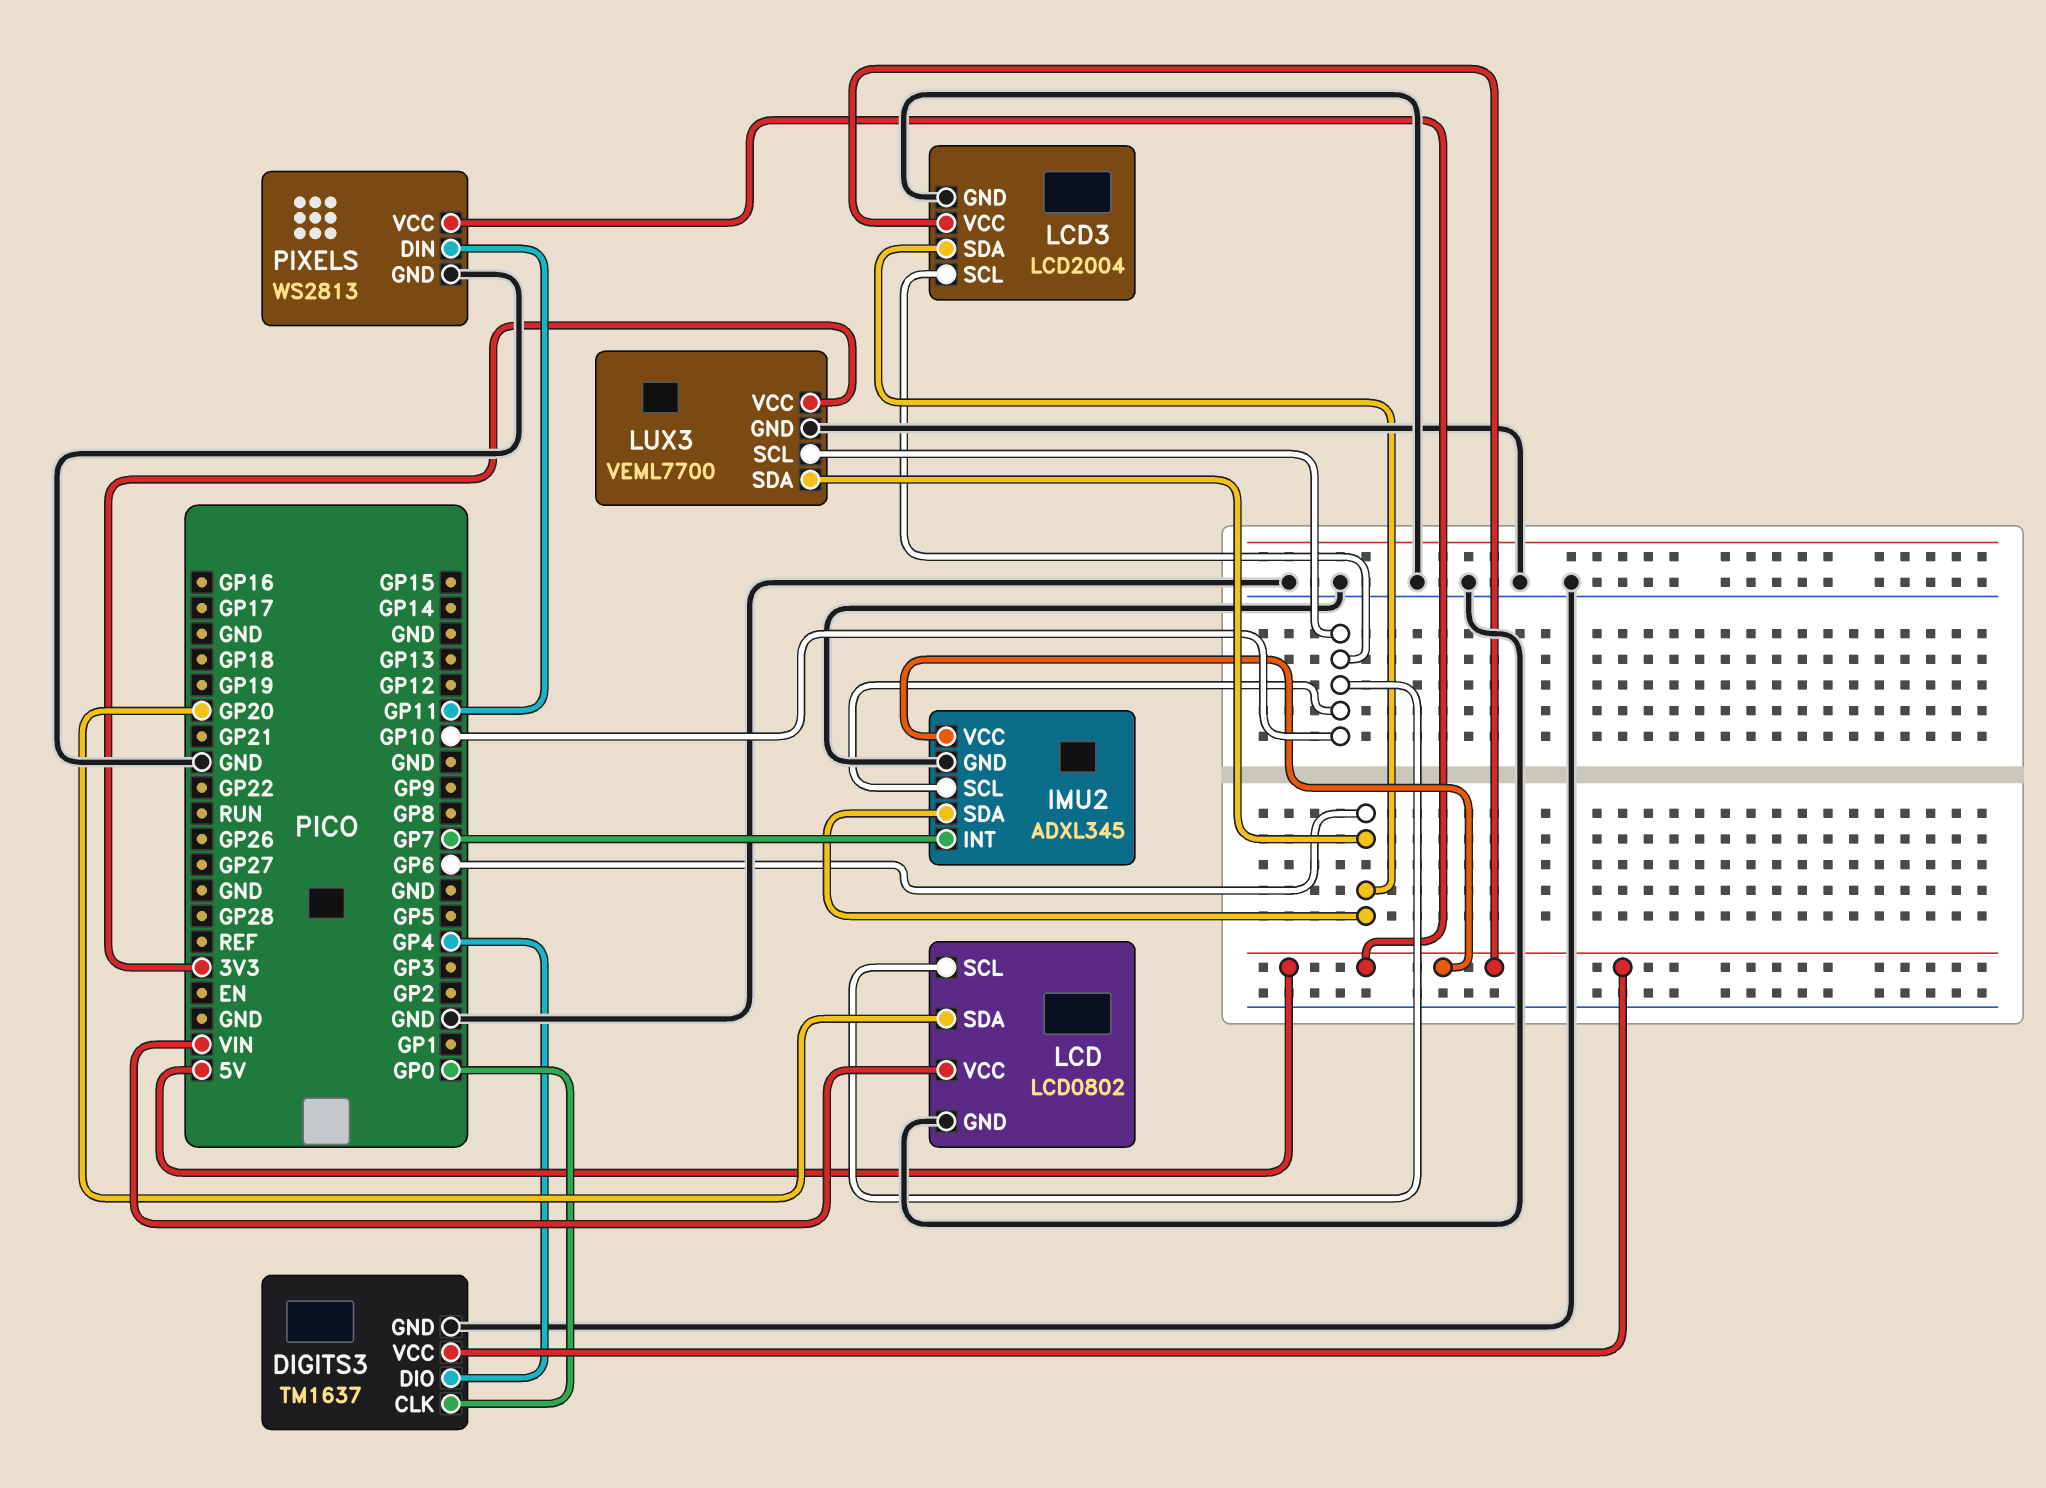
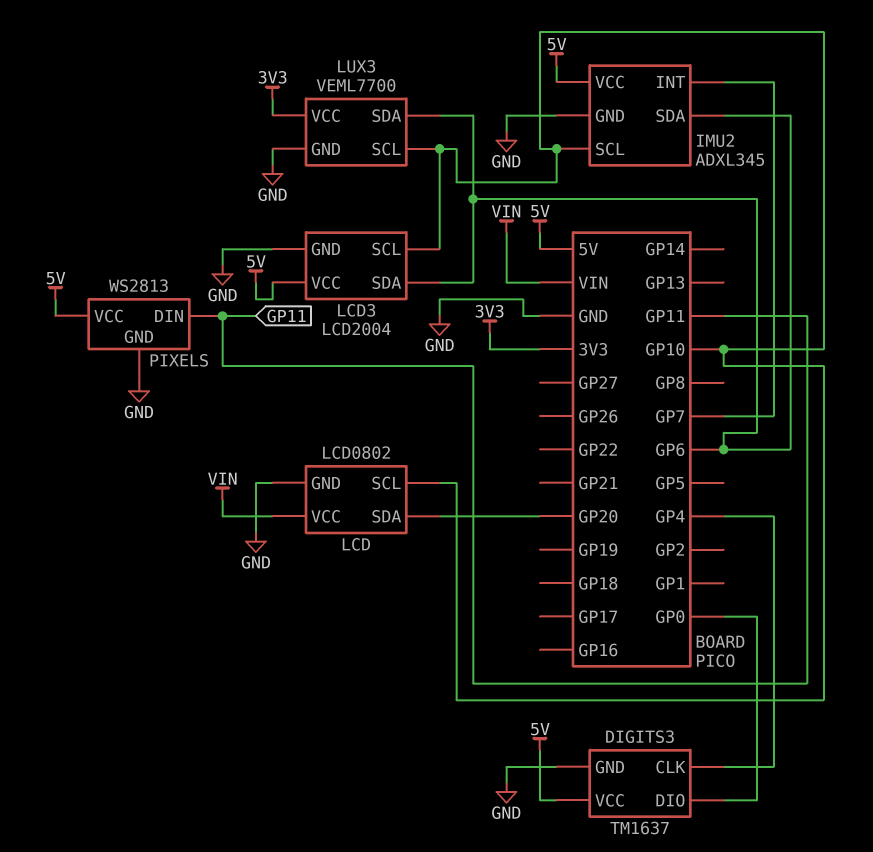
DIGITS3 pin CLK: GP0 -> GP4
DIGITS3 pin DIO: GP4 -> GP0

